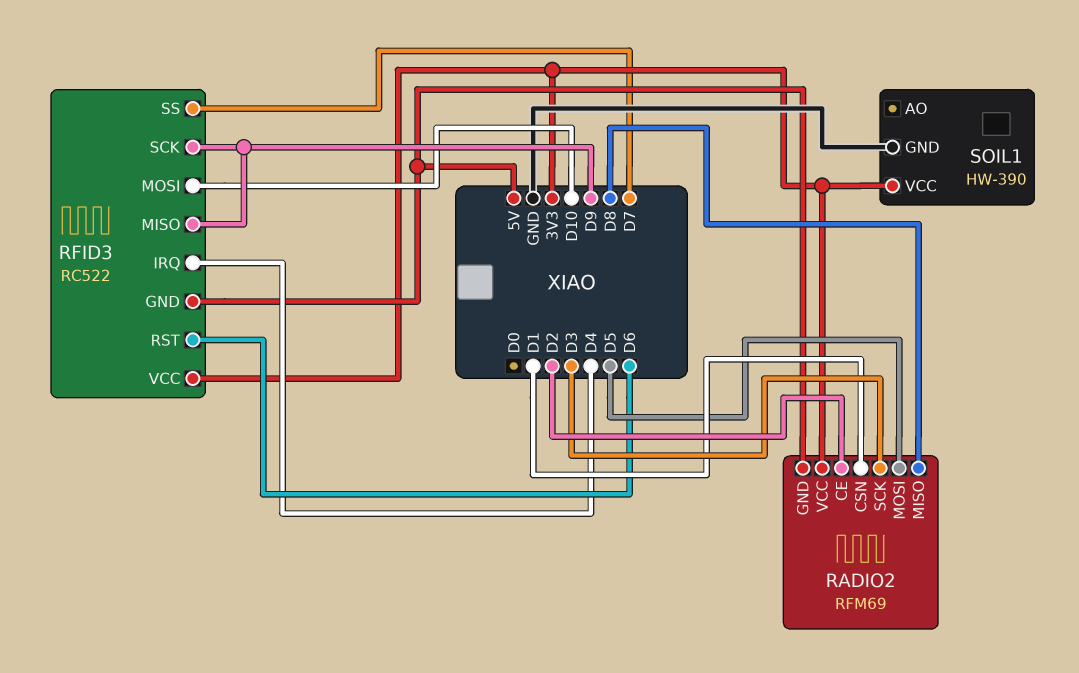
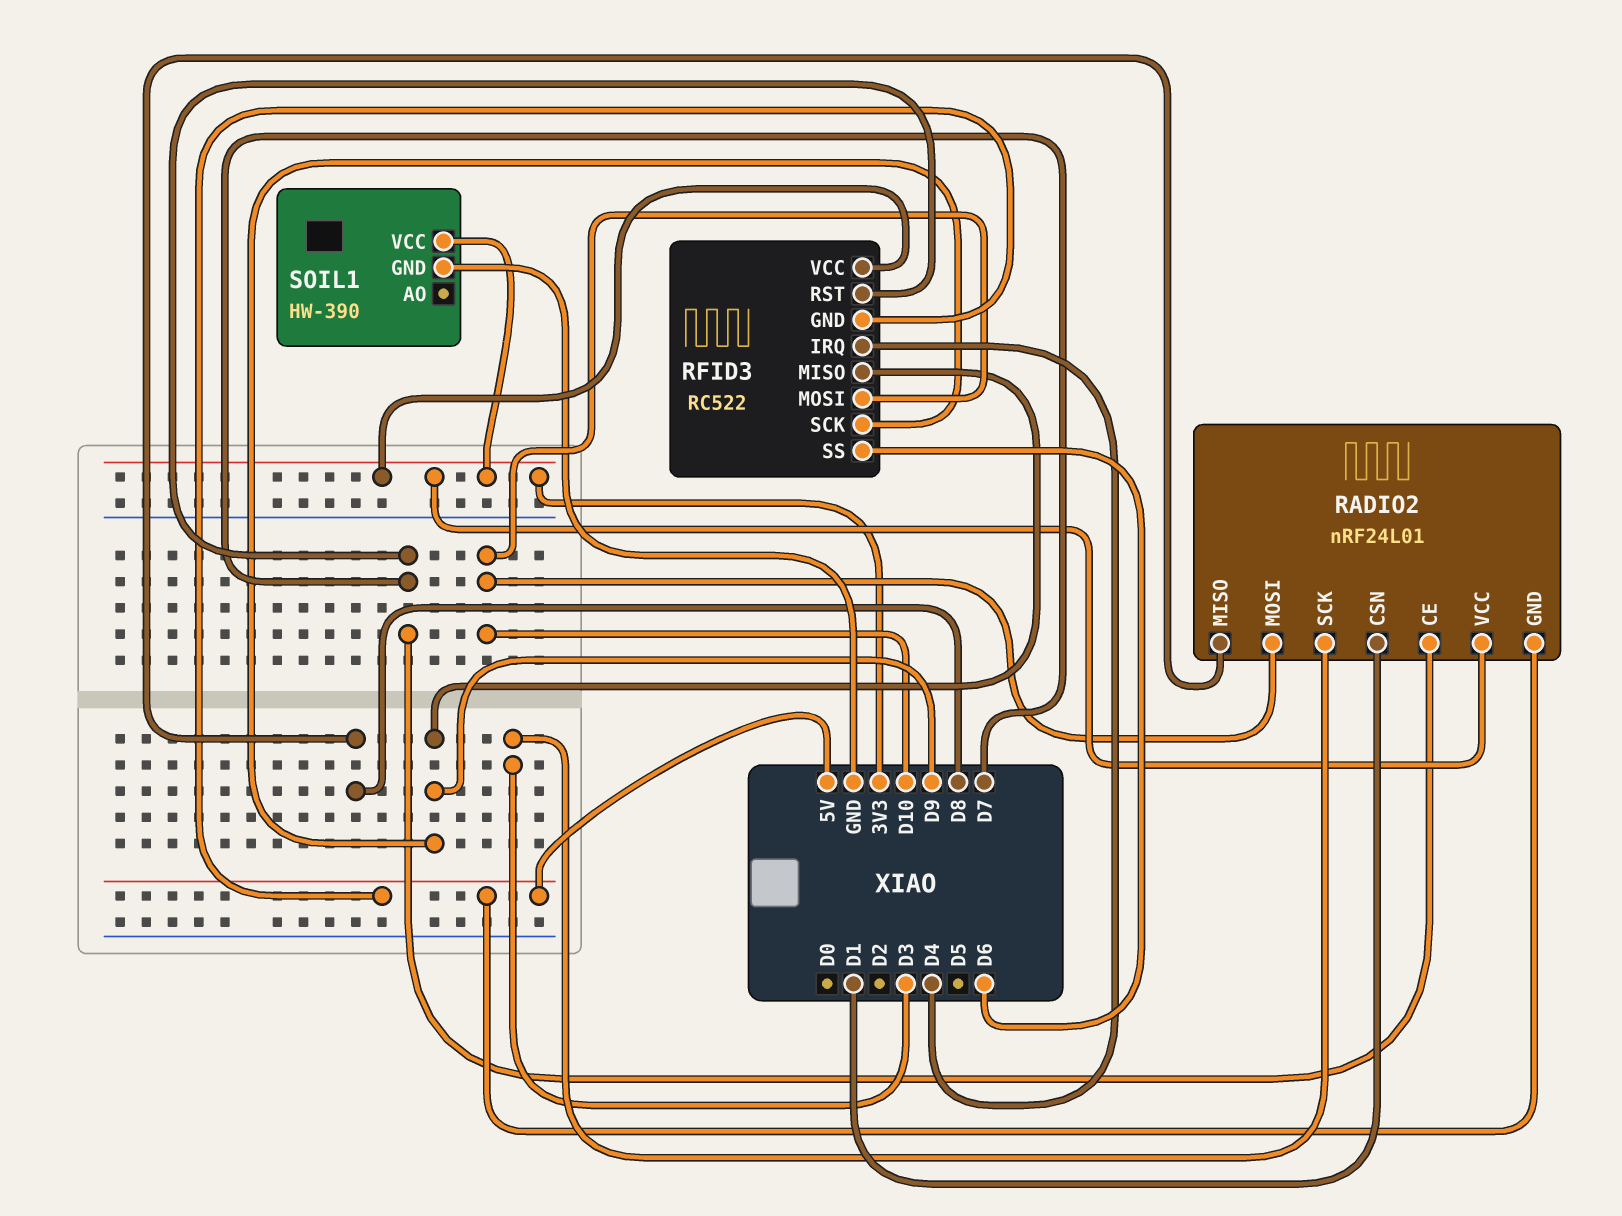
RADIO2: RFM69 -> nRF24L01
RADIO2 pin CE: D2 -> D7
RADIO2 pin MOSI: D5 -> D10
RFID3 pin RST: D6 -> D7
RFID3 pin SS: D7 -> D6

